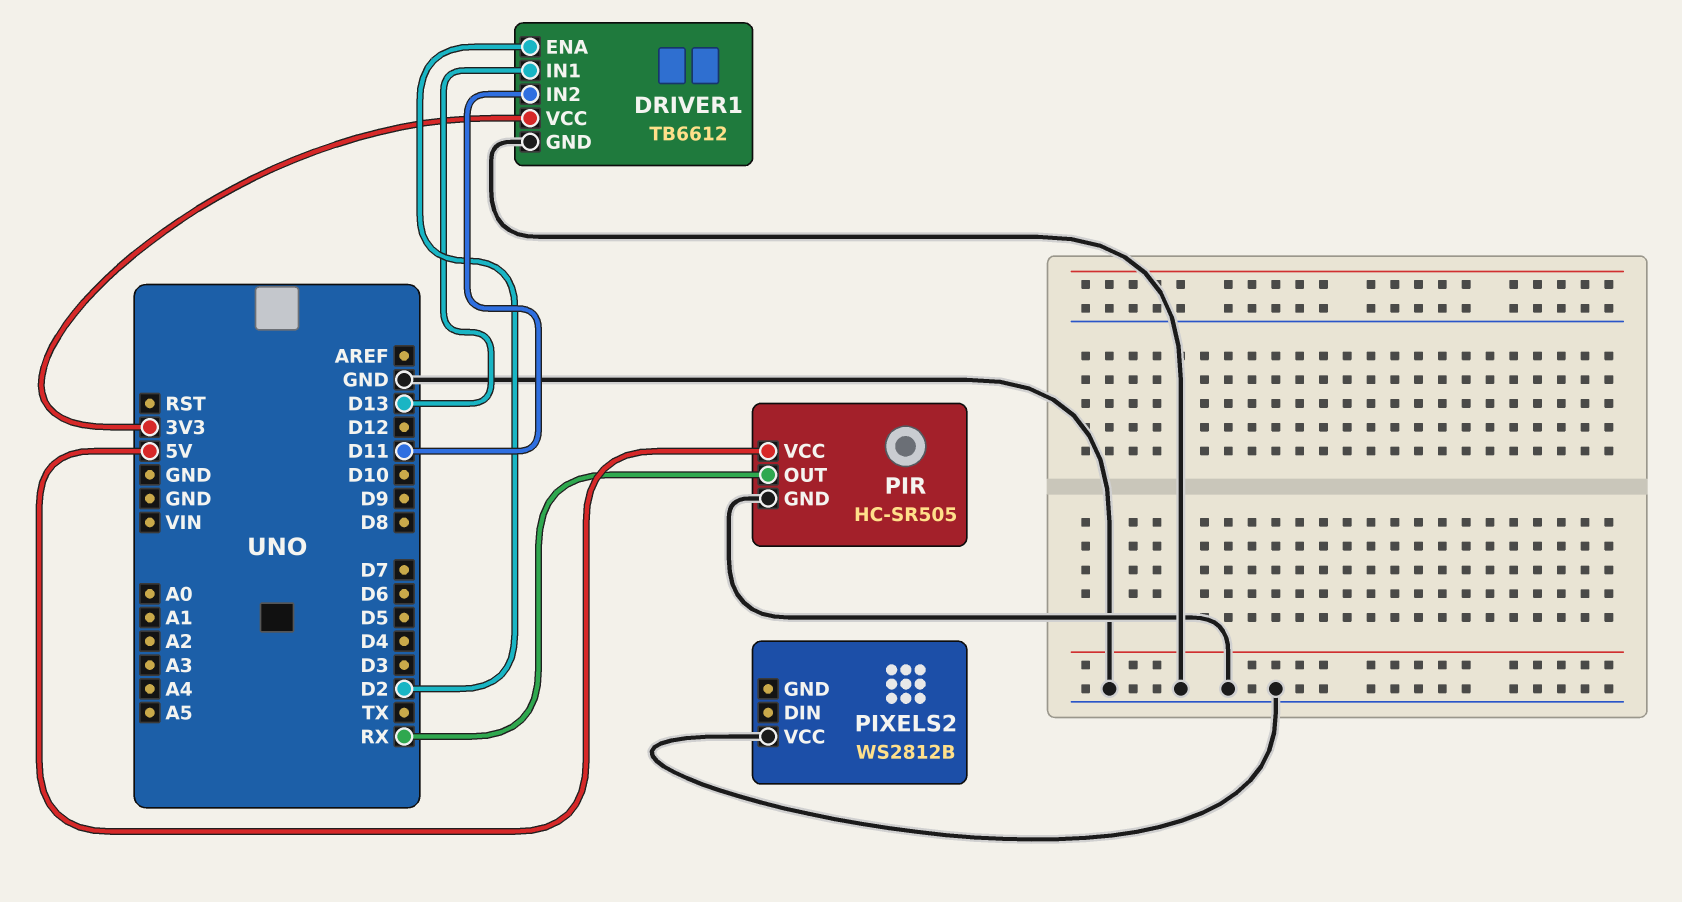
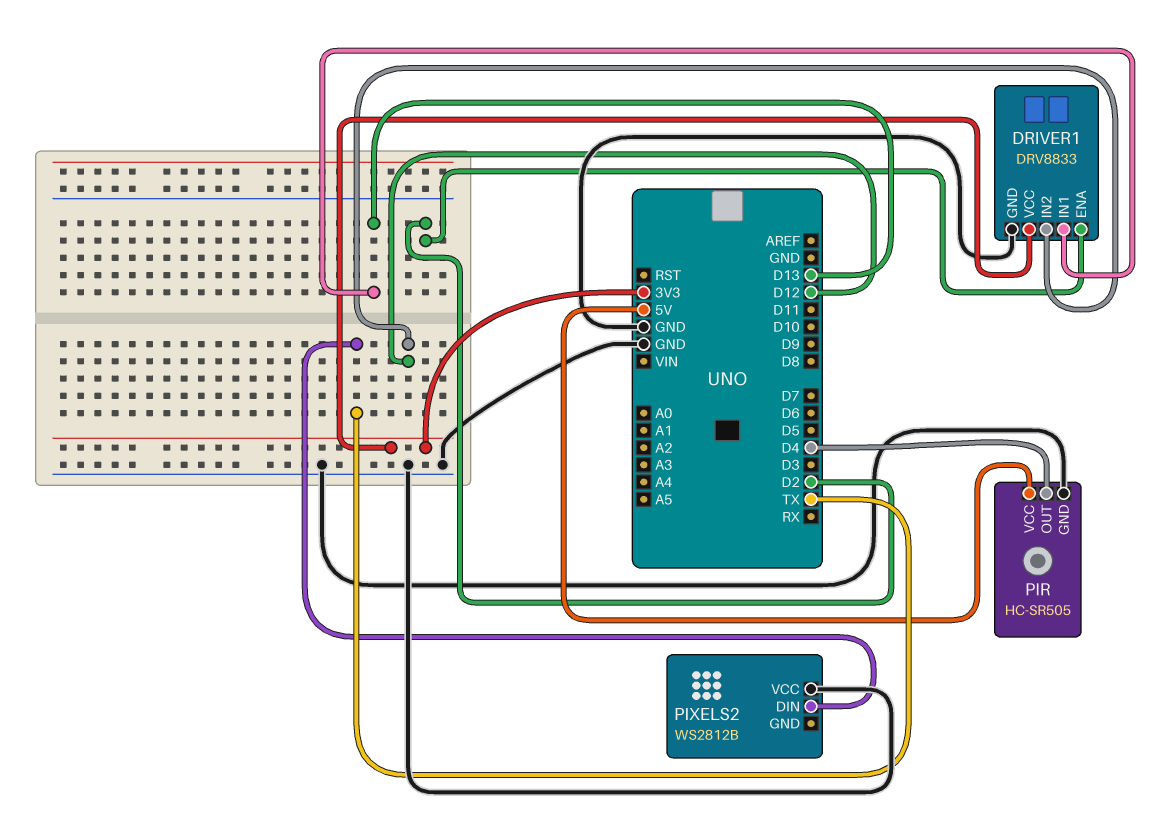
DRIVER1: TB6612 -> DRV8833
DRIVER1 pin IN2: D11 -> D12
PIR pin OUT: RX -> D4
PIXELS2 pin DIN: none -> TX

